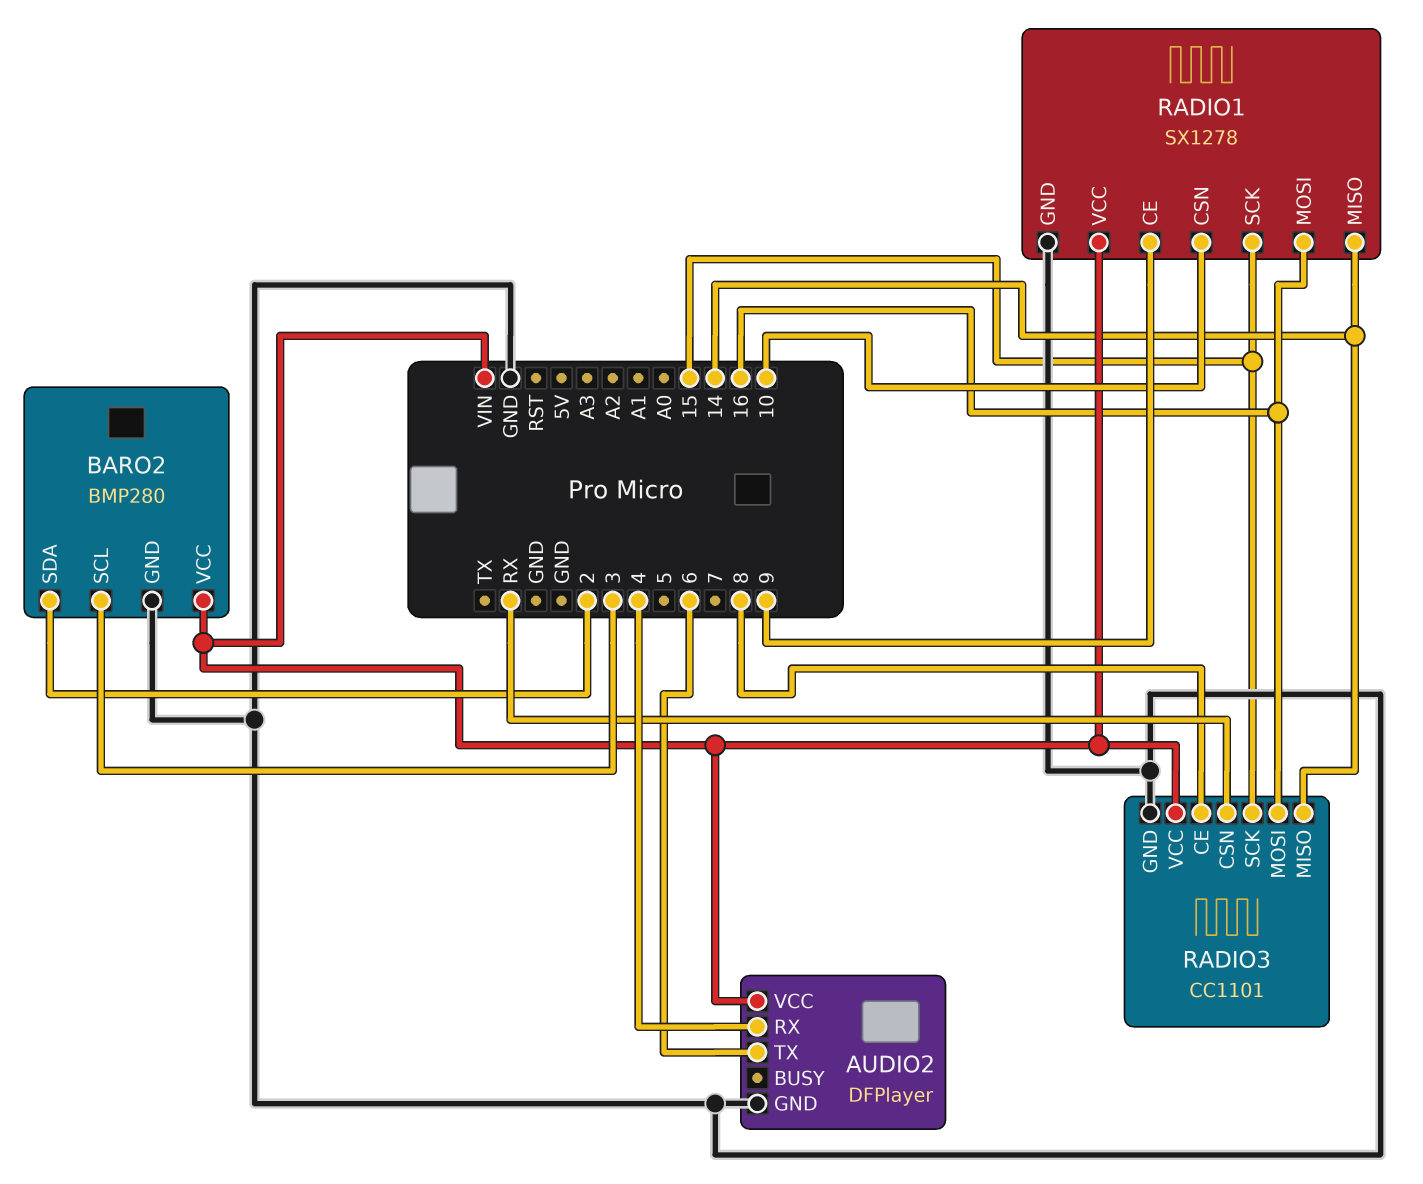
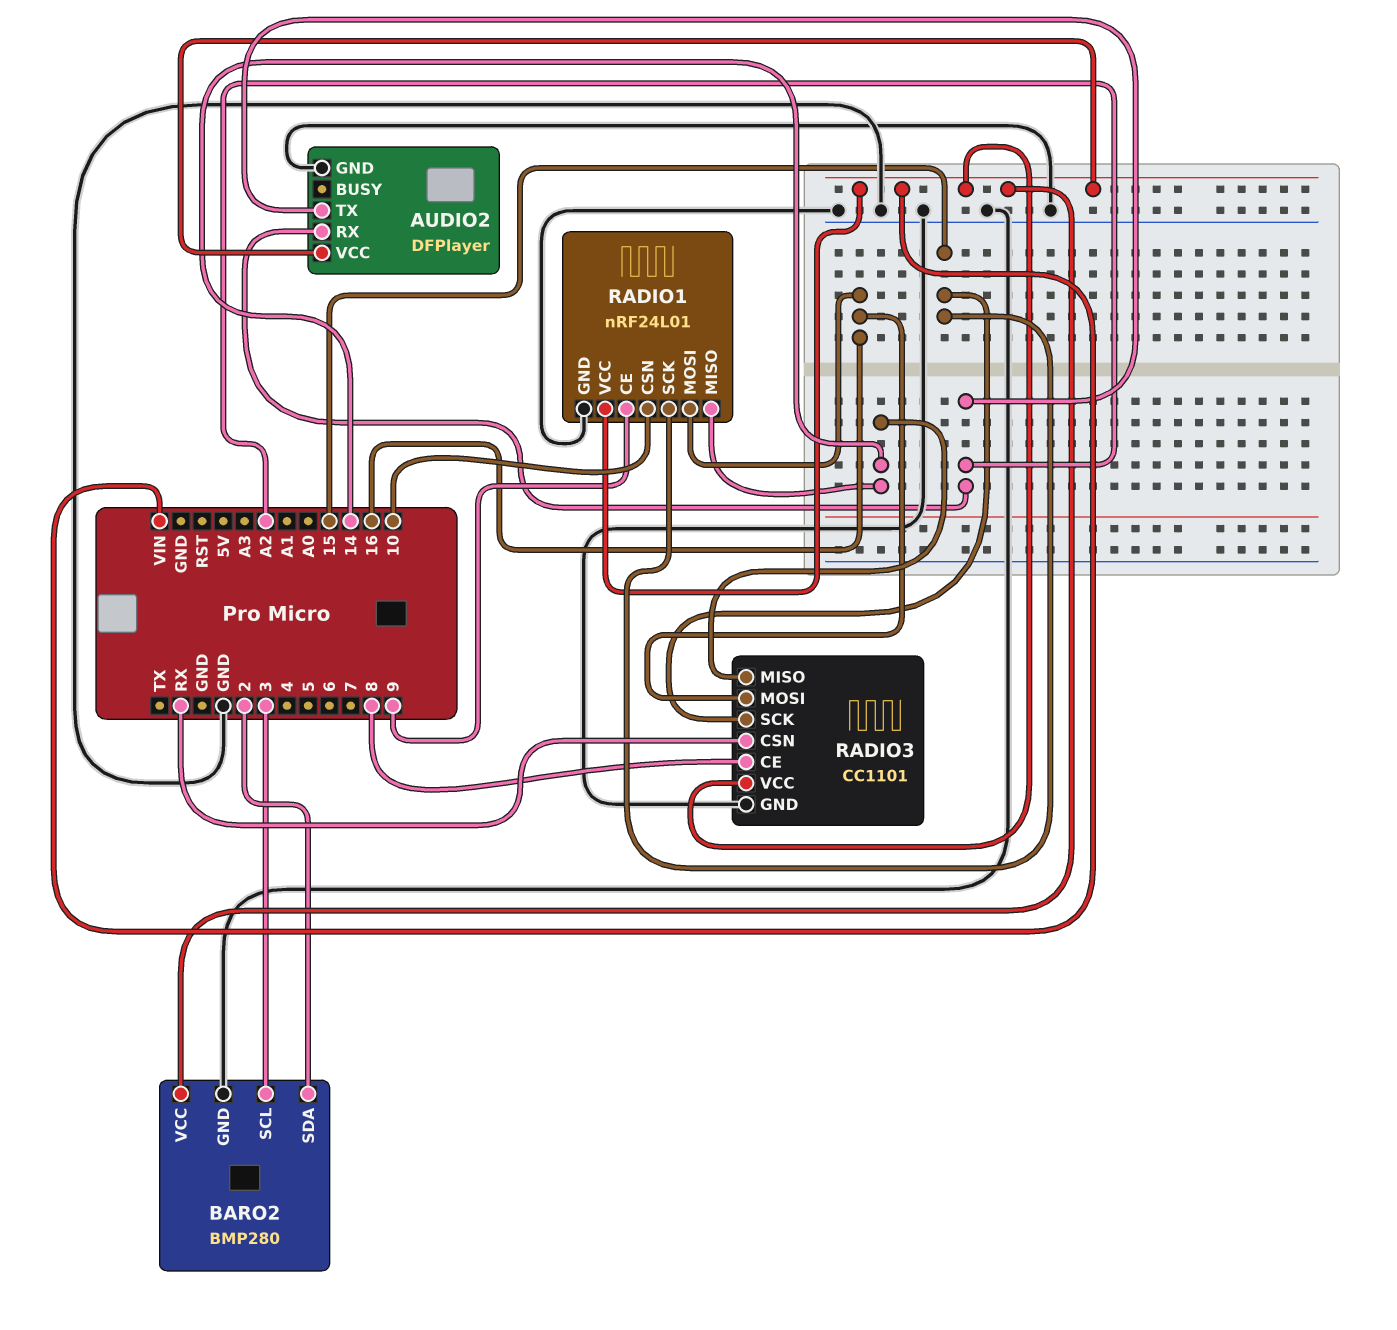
AUDIO2 pin RX: 4 -> A2
AUDIO2 pin TX: 6 -> A2
RADIO1: SX1278 -> nRF24L01

